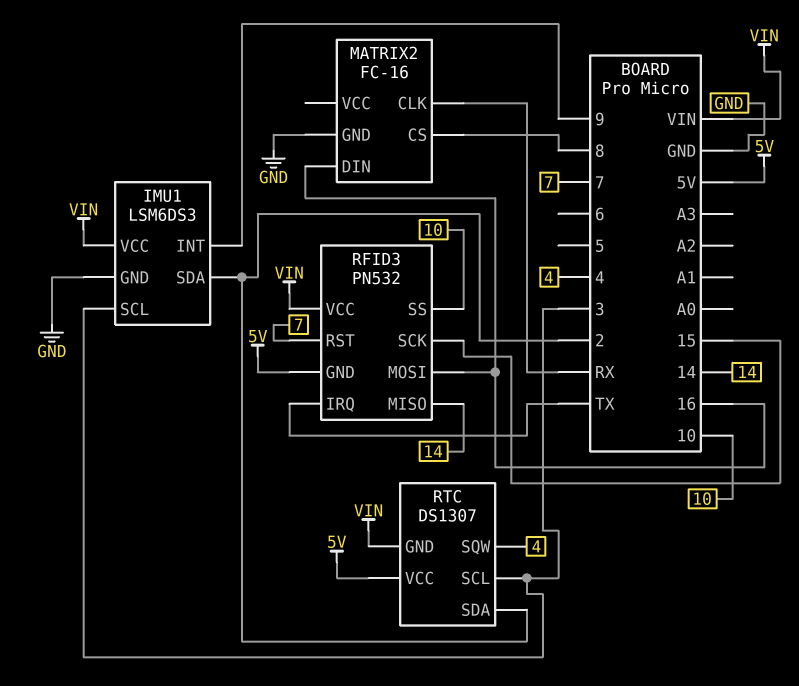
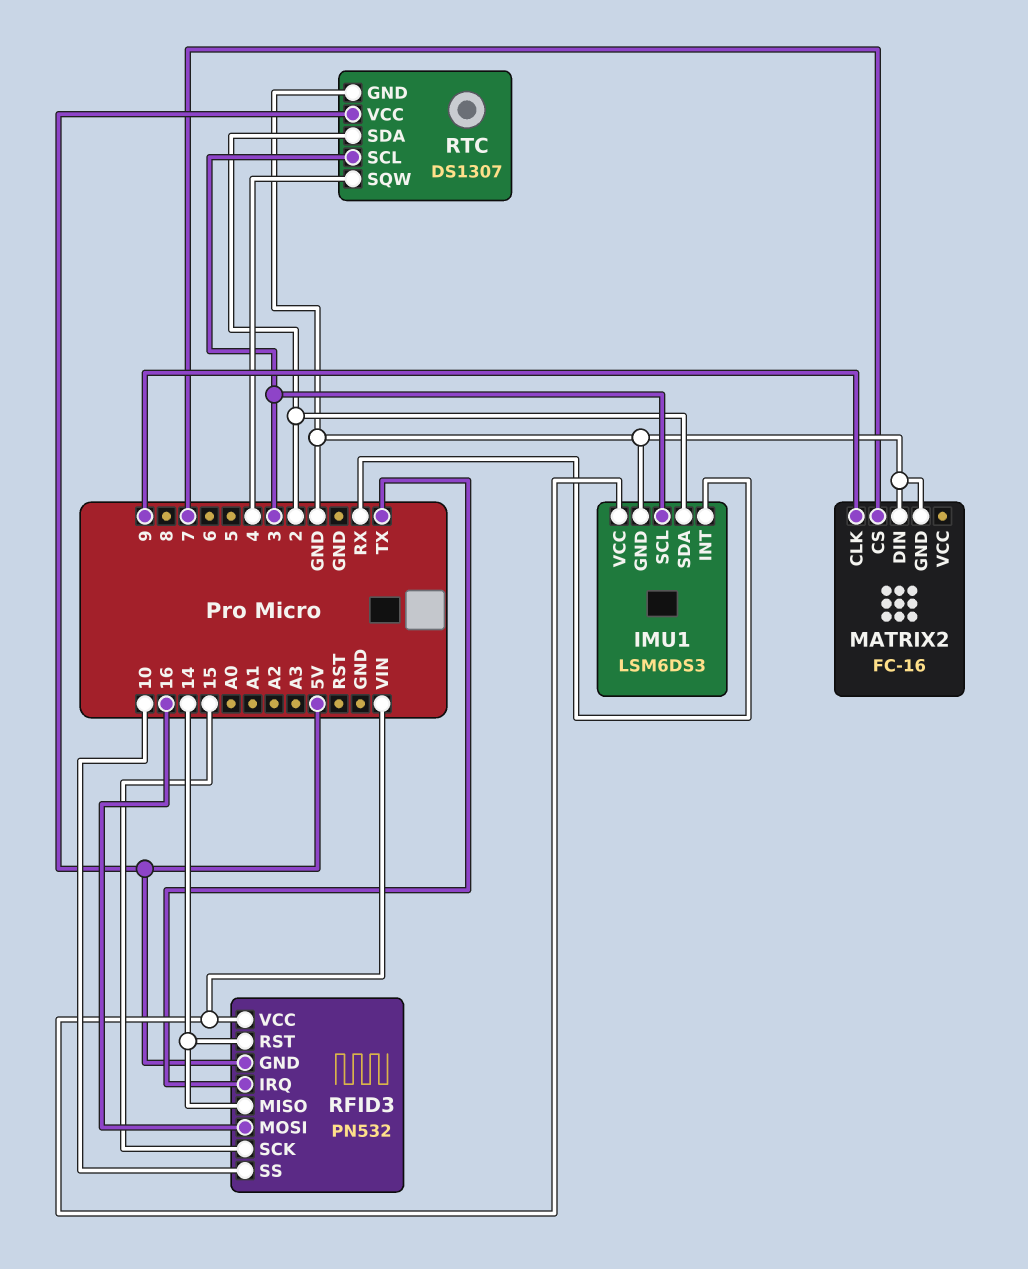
IMU1 pin INT: 9 -> RX
MATRIX2 pin CLK: RX -> 9
MATRIX2 pin CS: 8 -> 7
MATRIX2 pin DIN: 16 -> GND
RFID3 pin RST: 7 -> 14
RTC pin GND: VIN -> GND

